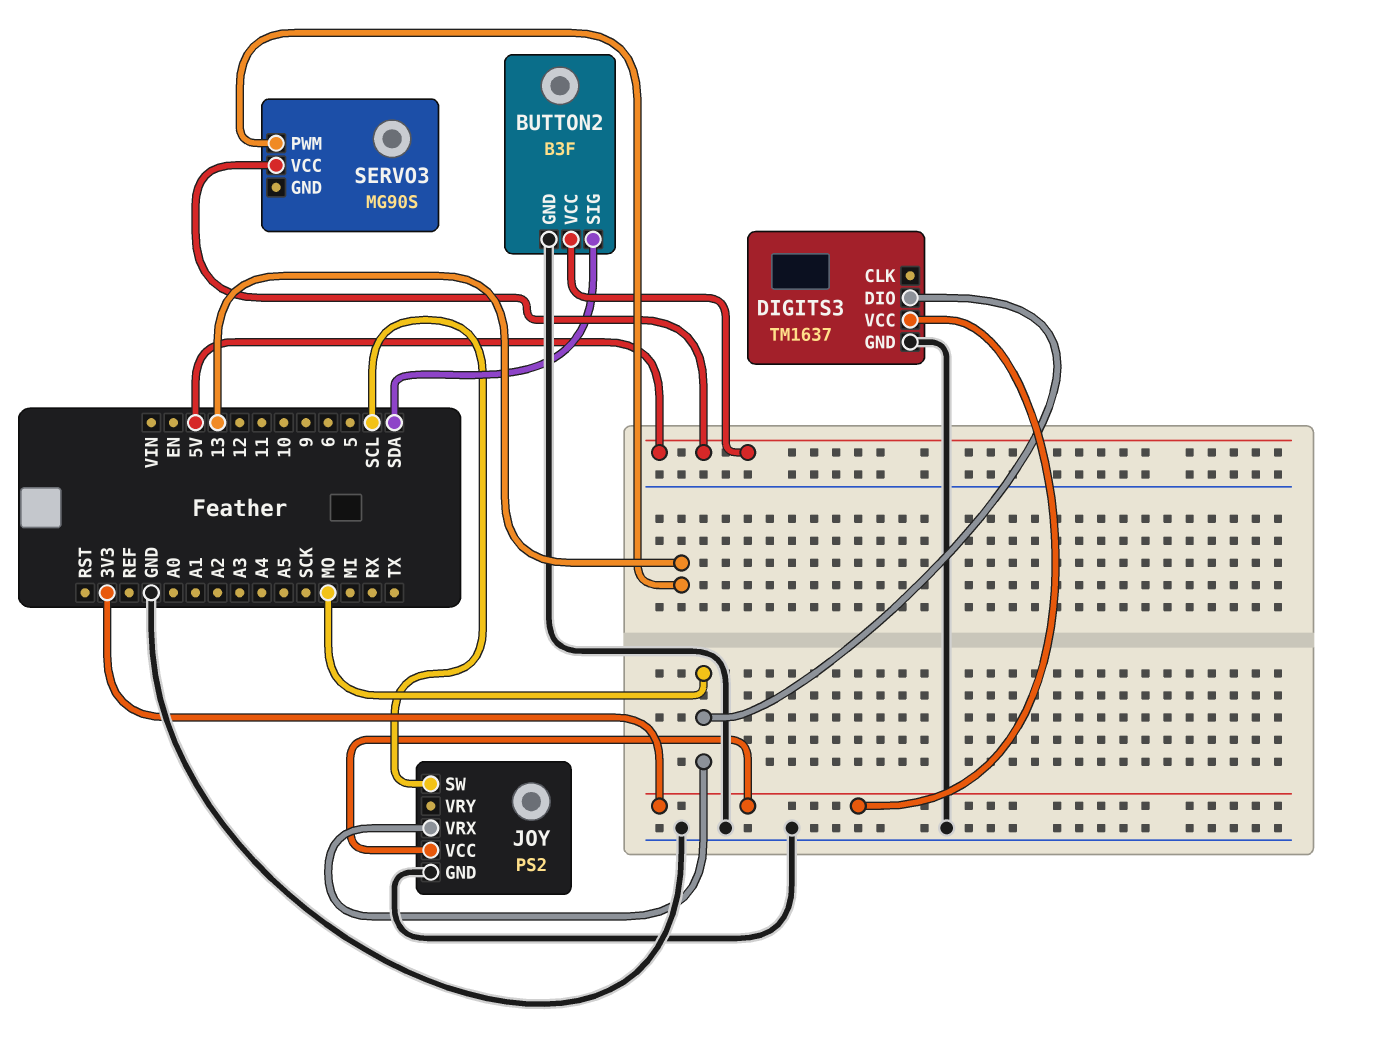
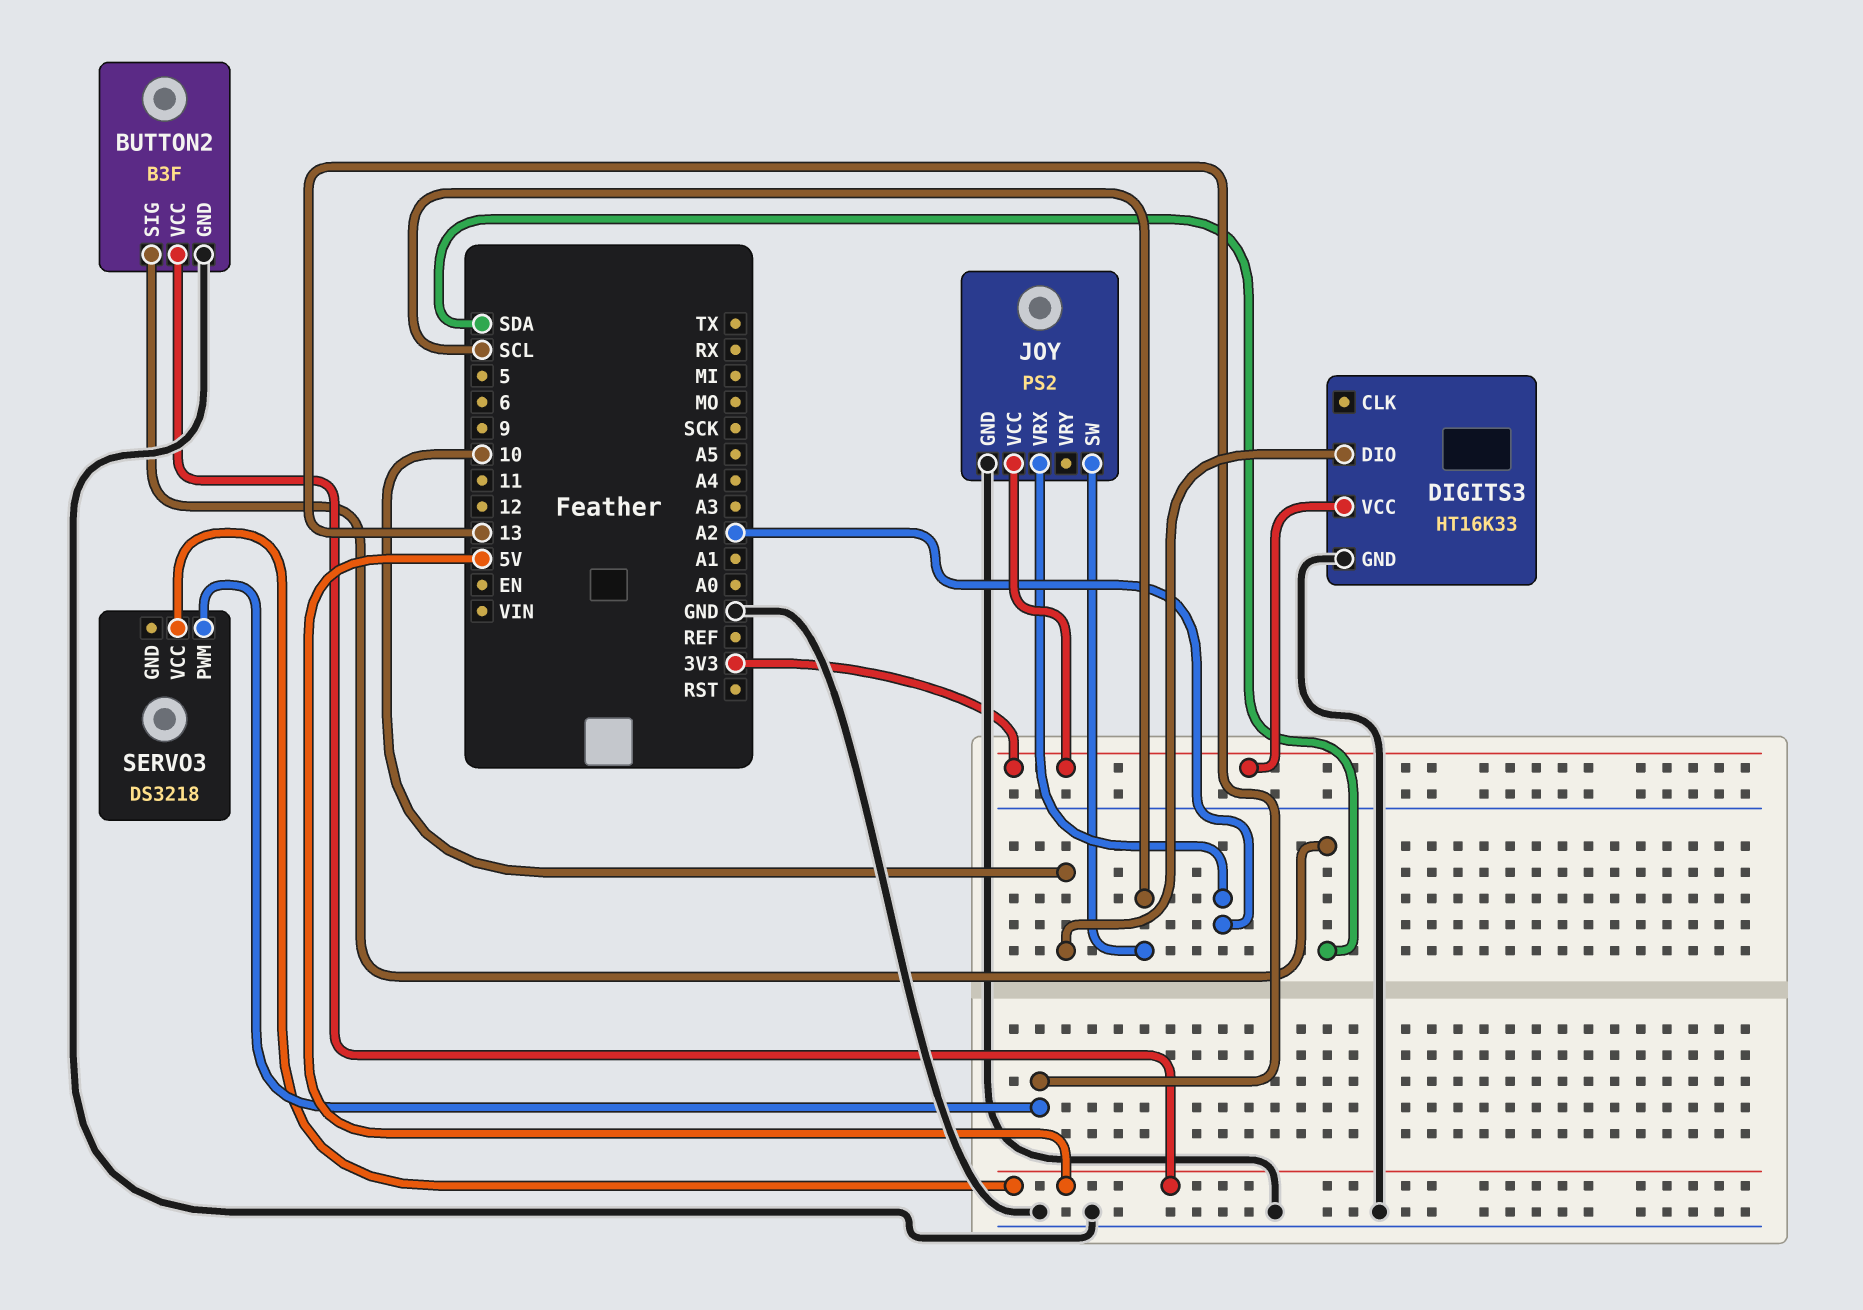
DIGITS3: TM1637 -> HT16K33
DIGITS3 pin DIO: MO -> 10
JOY pin VRX: MO -> A2
SERVO3: MG90S -> DS3218

